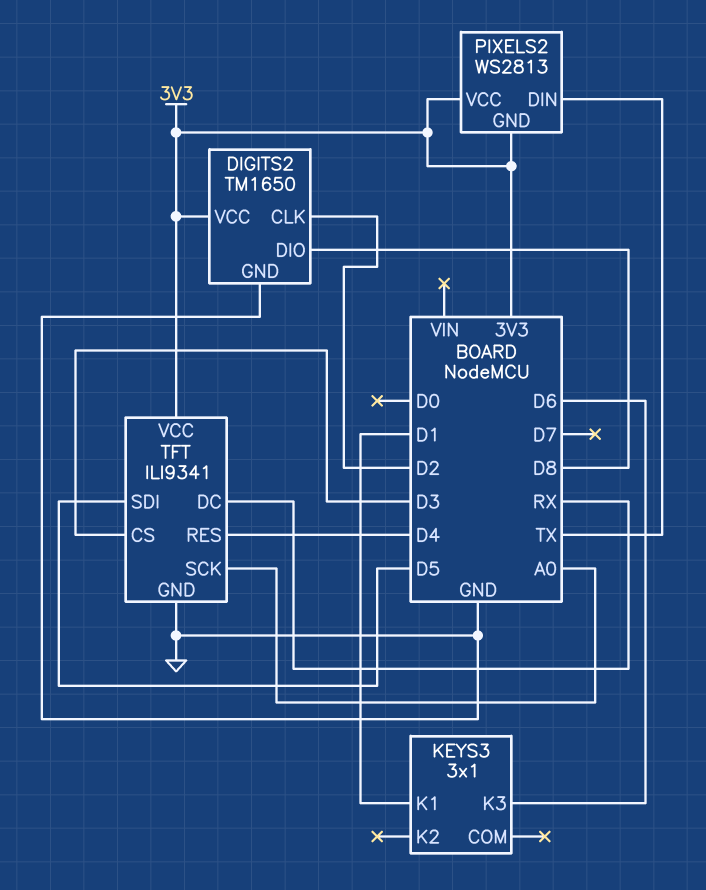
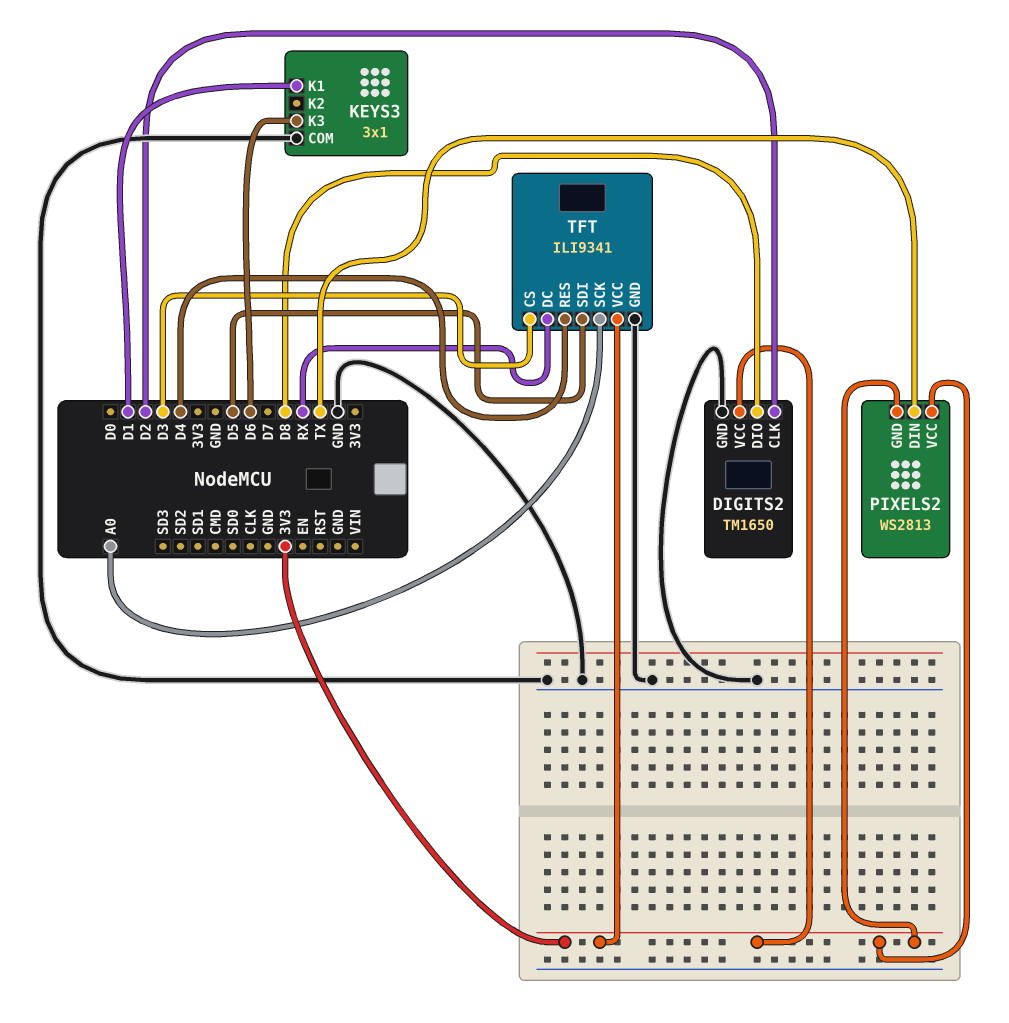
KEYS3 pin COM: none -> GND

